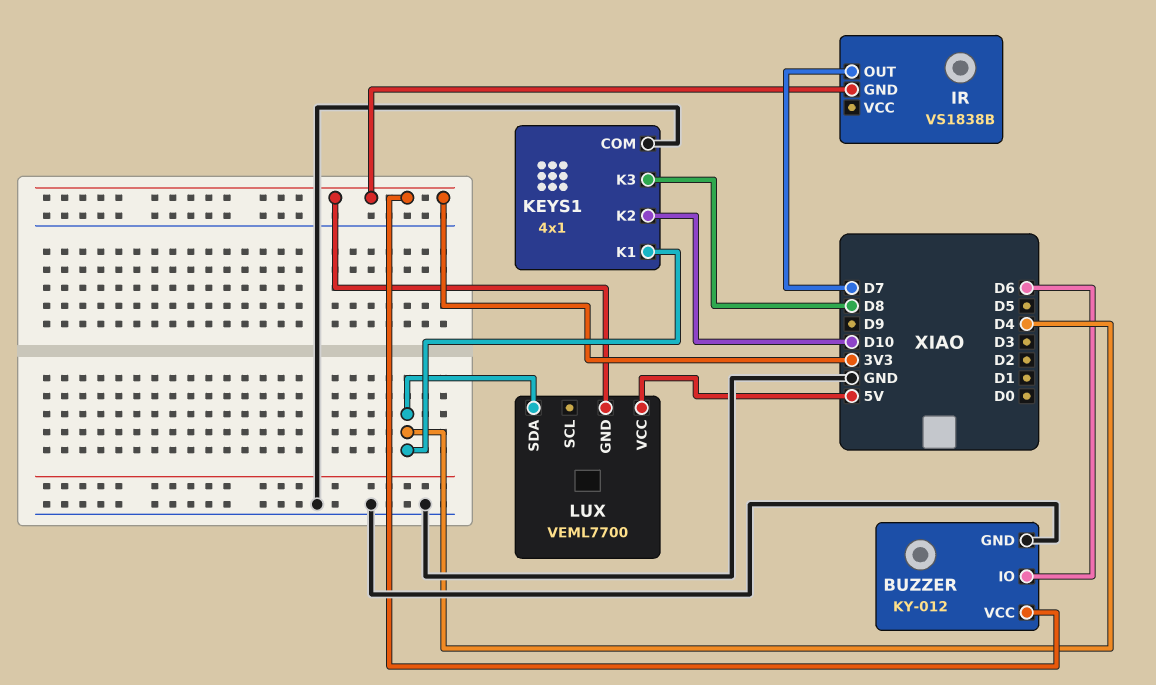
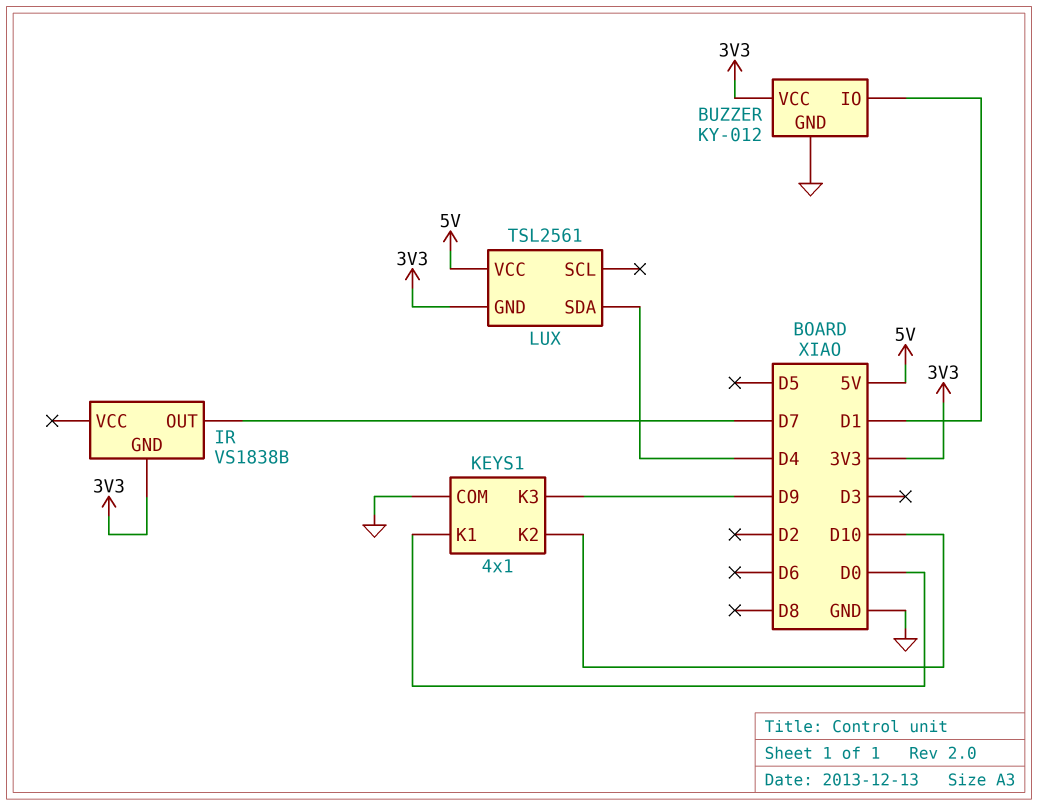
BUZZER pin IO: D6 -> D1
KEYS1 pin K1: D4 -> D0
KEYS1 pin K3: D8 -> D9
LUX: VEML7700 -> TSL2561

